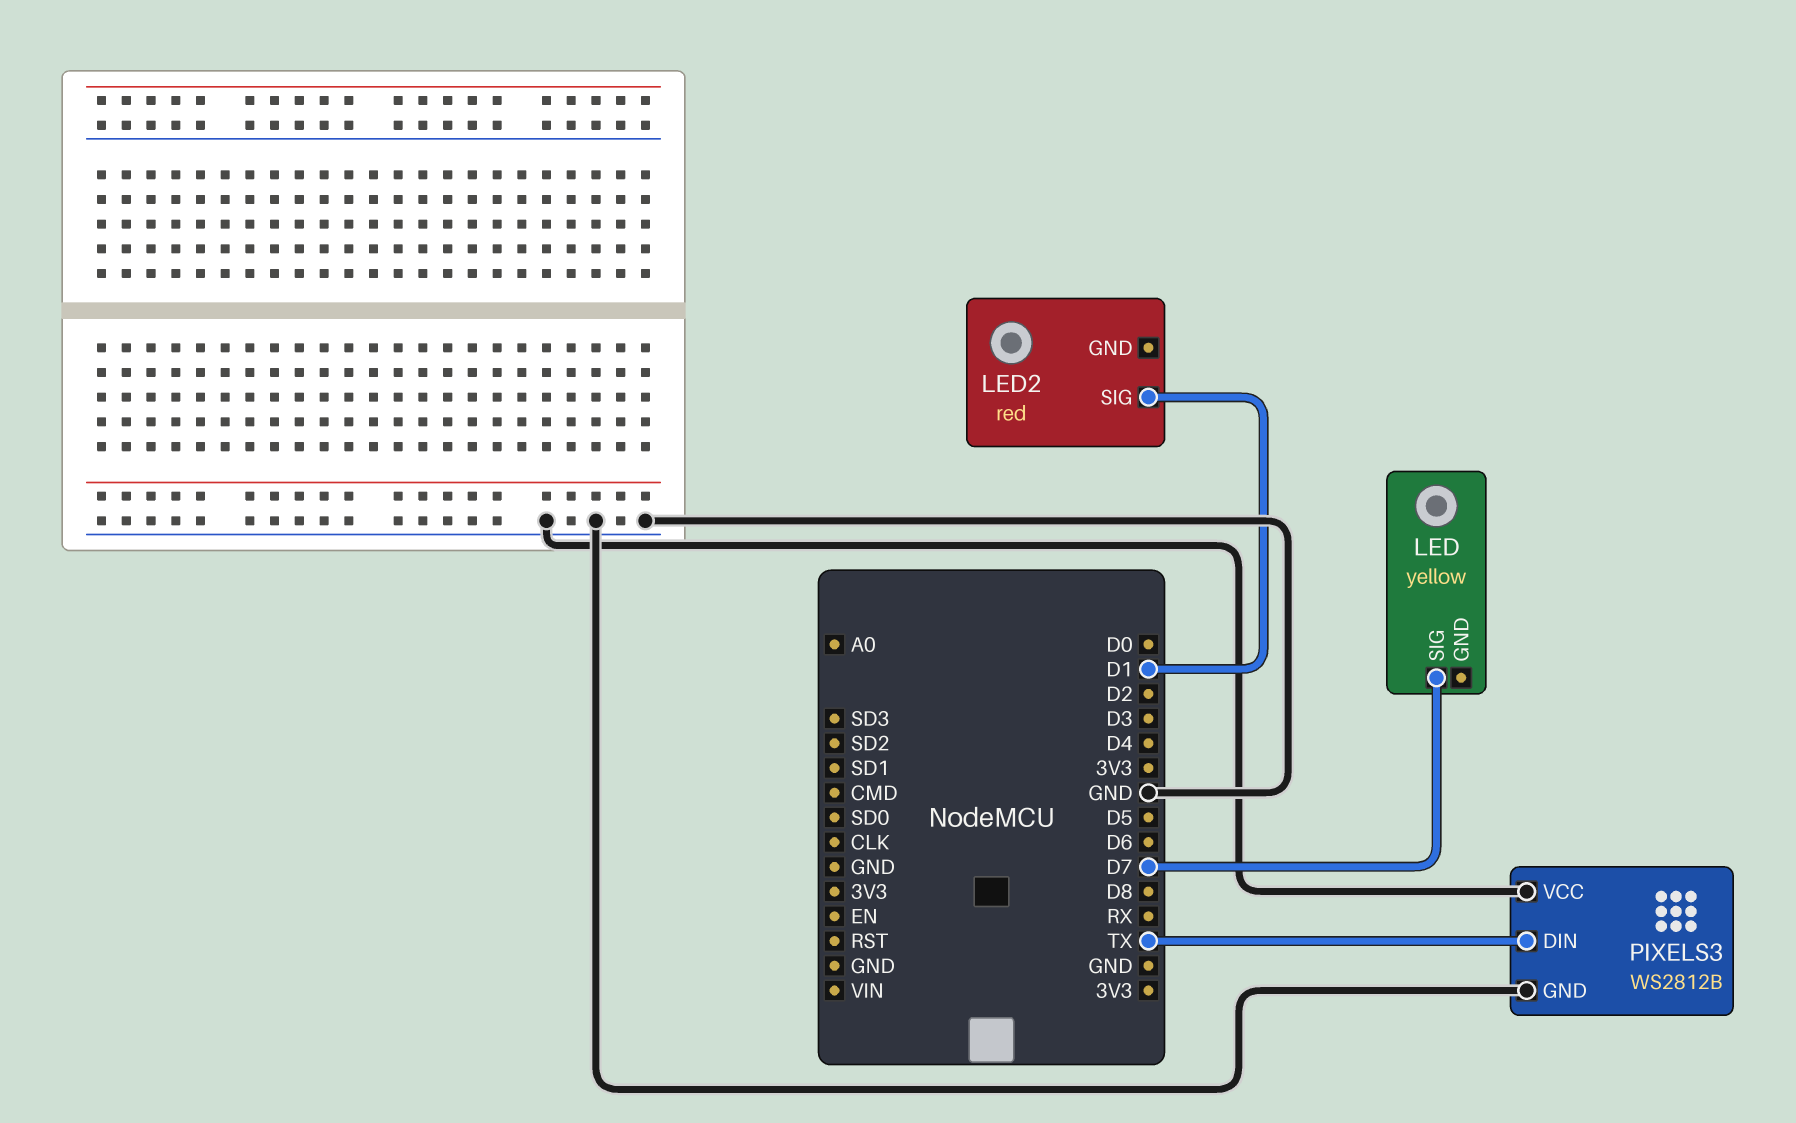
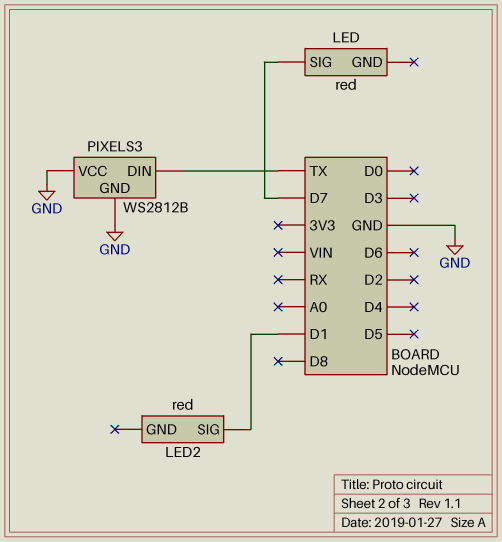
LED: yellow -> red

